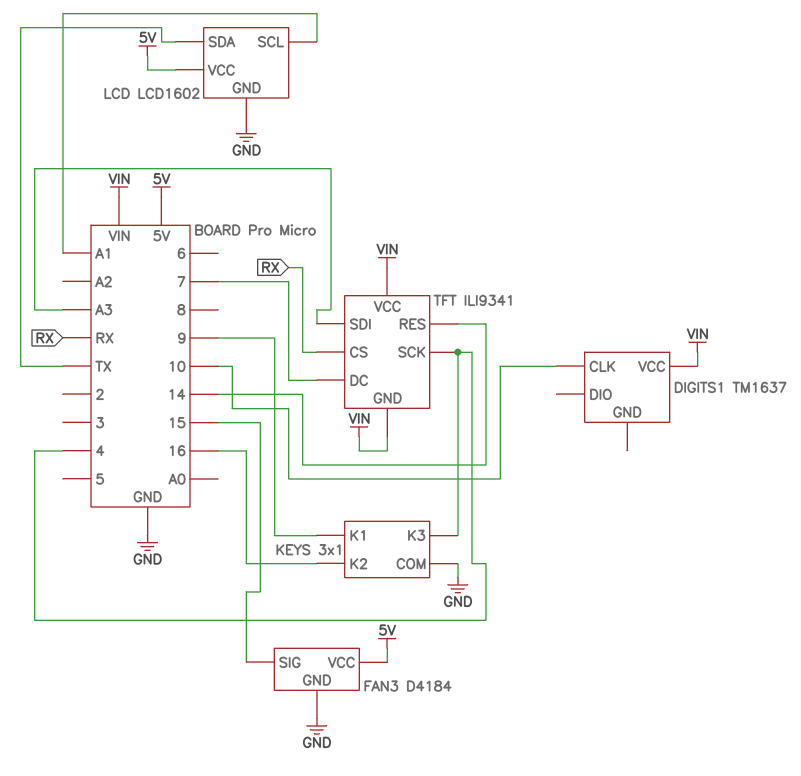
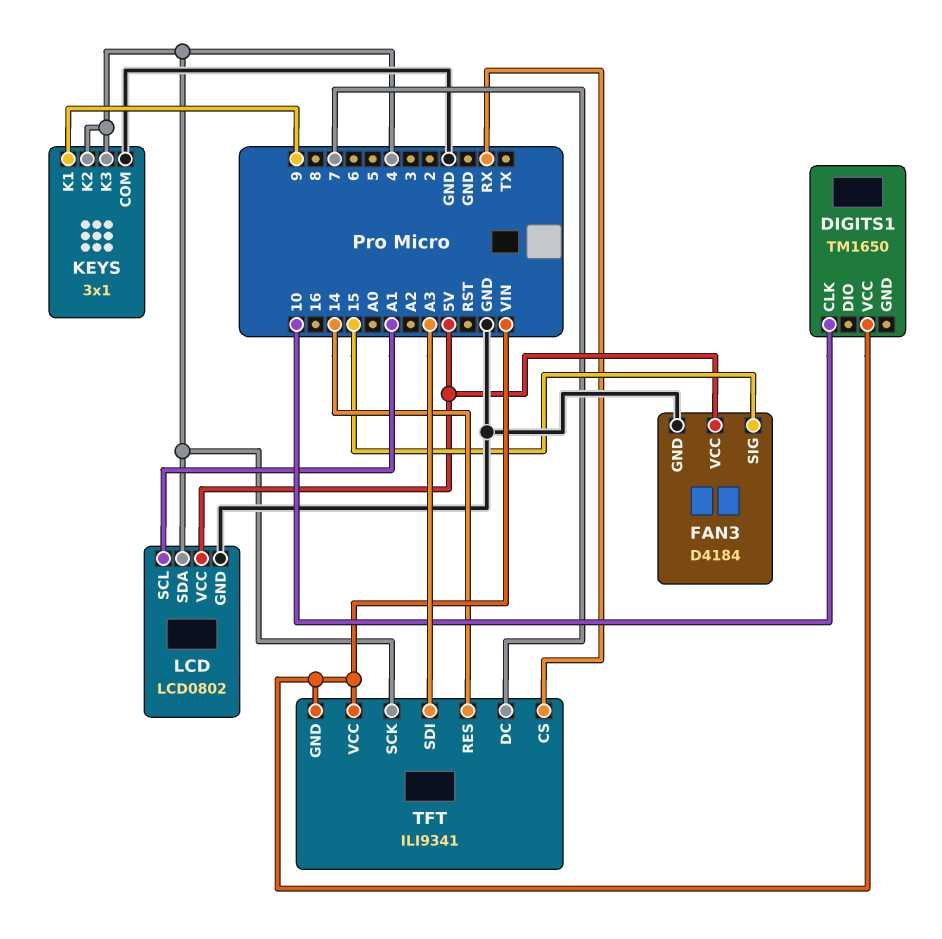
DIGITS1: TM1637 -> TM1650
KEYS pin K2: 16 -> 4
LCD: LCD1602 -> LCD0802
LCD pin SDA: TX -> 4

